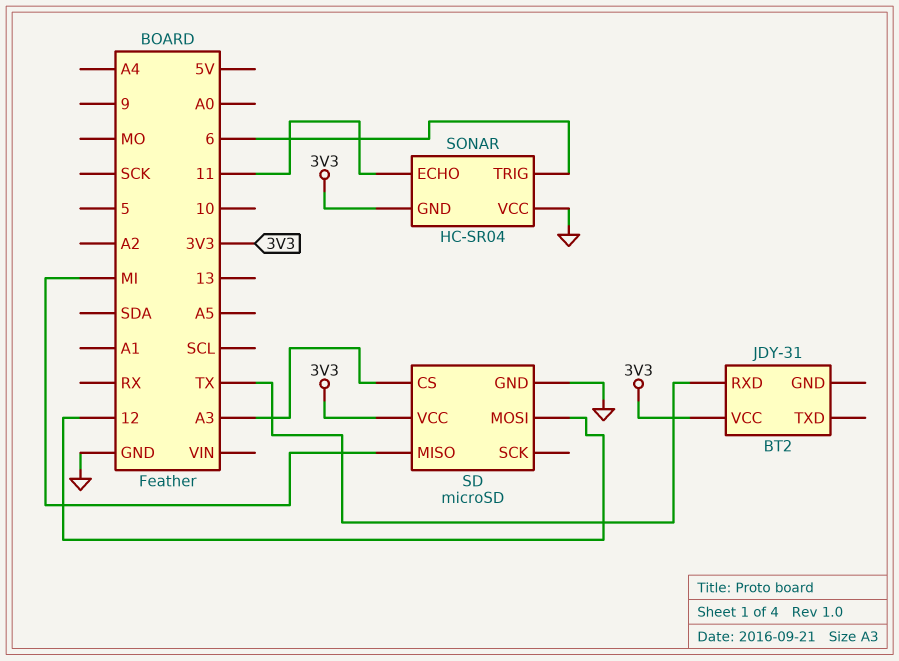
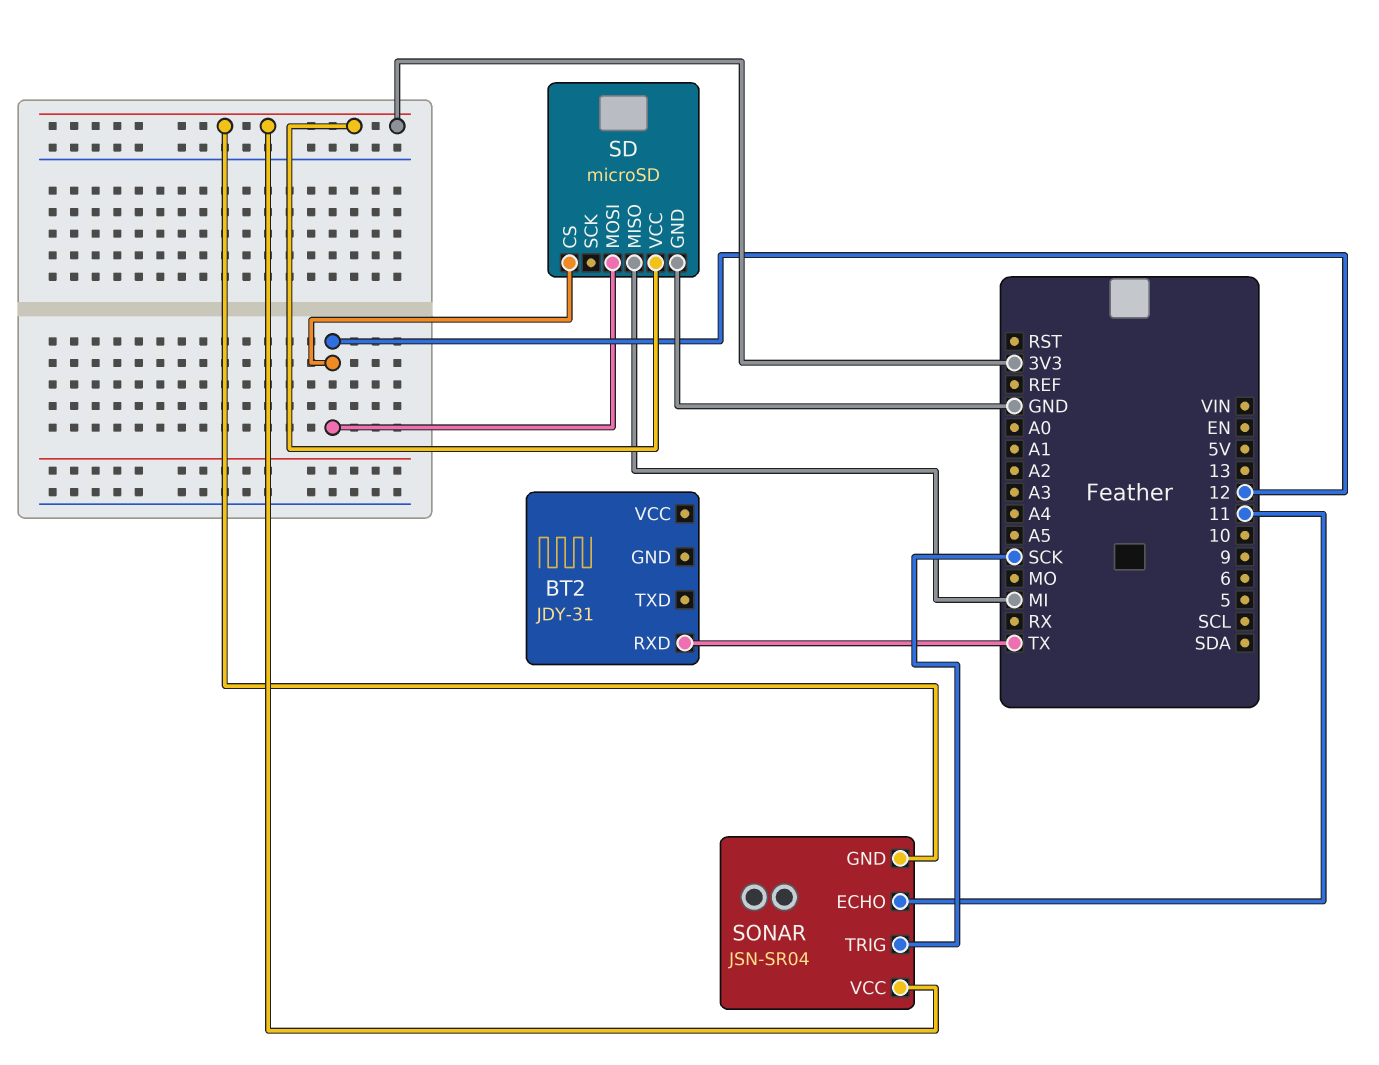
BT2 pin VCC: 3V3 -> none
SD pin CS: A3 -> 12
SONAR: HC-SR04 -> JSN-SR04
SONAR pin TRIG: 6 -> SCK
SONAR pin VCC: GND -> 3V3

